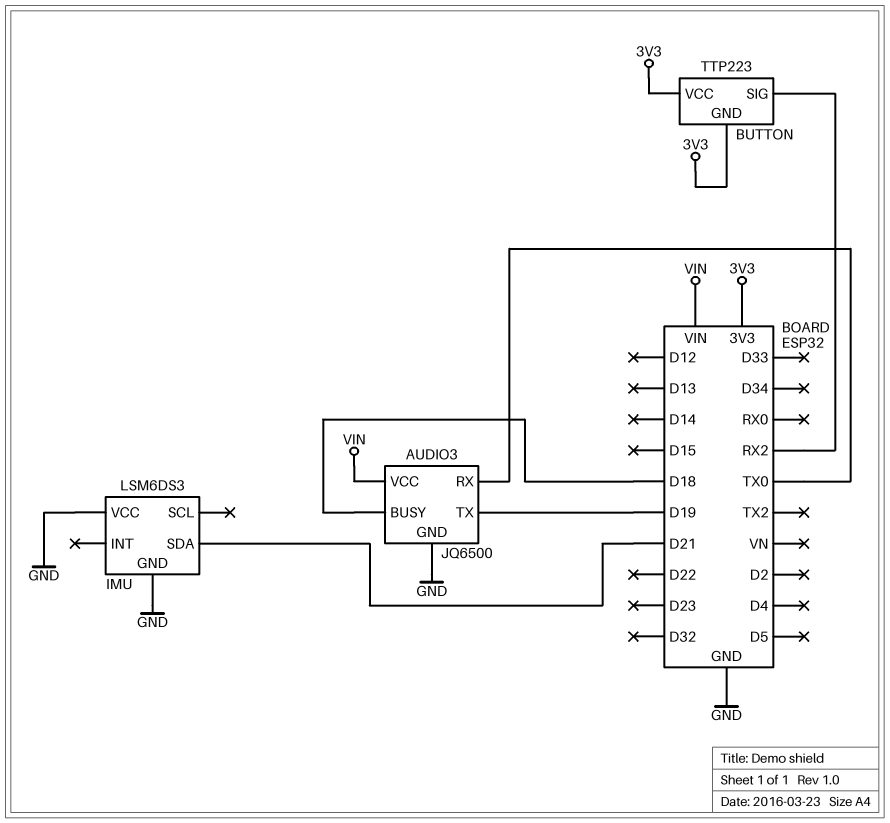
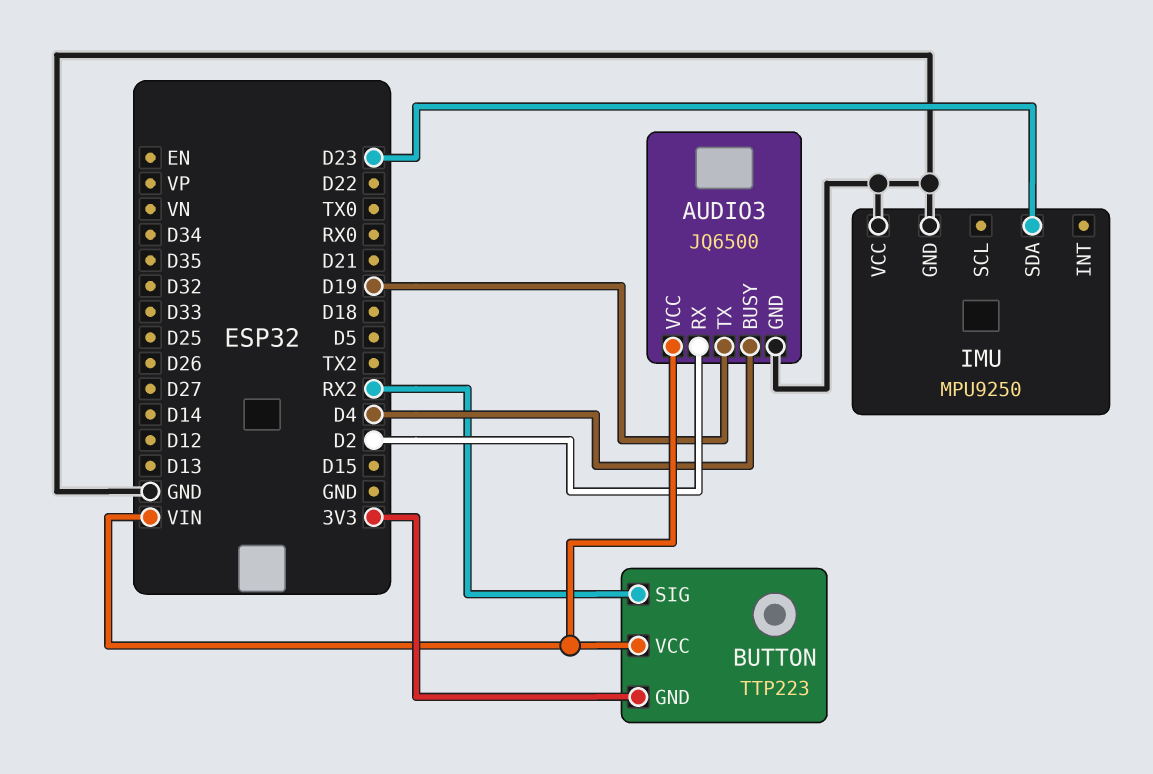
AUDIO3 pin BUSY: D18 -> D4
AUDIO3 pin RX: TX0 -> D2
BUTTON pin VCC: 3V3 -> VIN
IMU: LSM6DS3 -> MPU9250
IMU pin SDA: D21 -> D23

